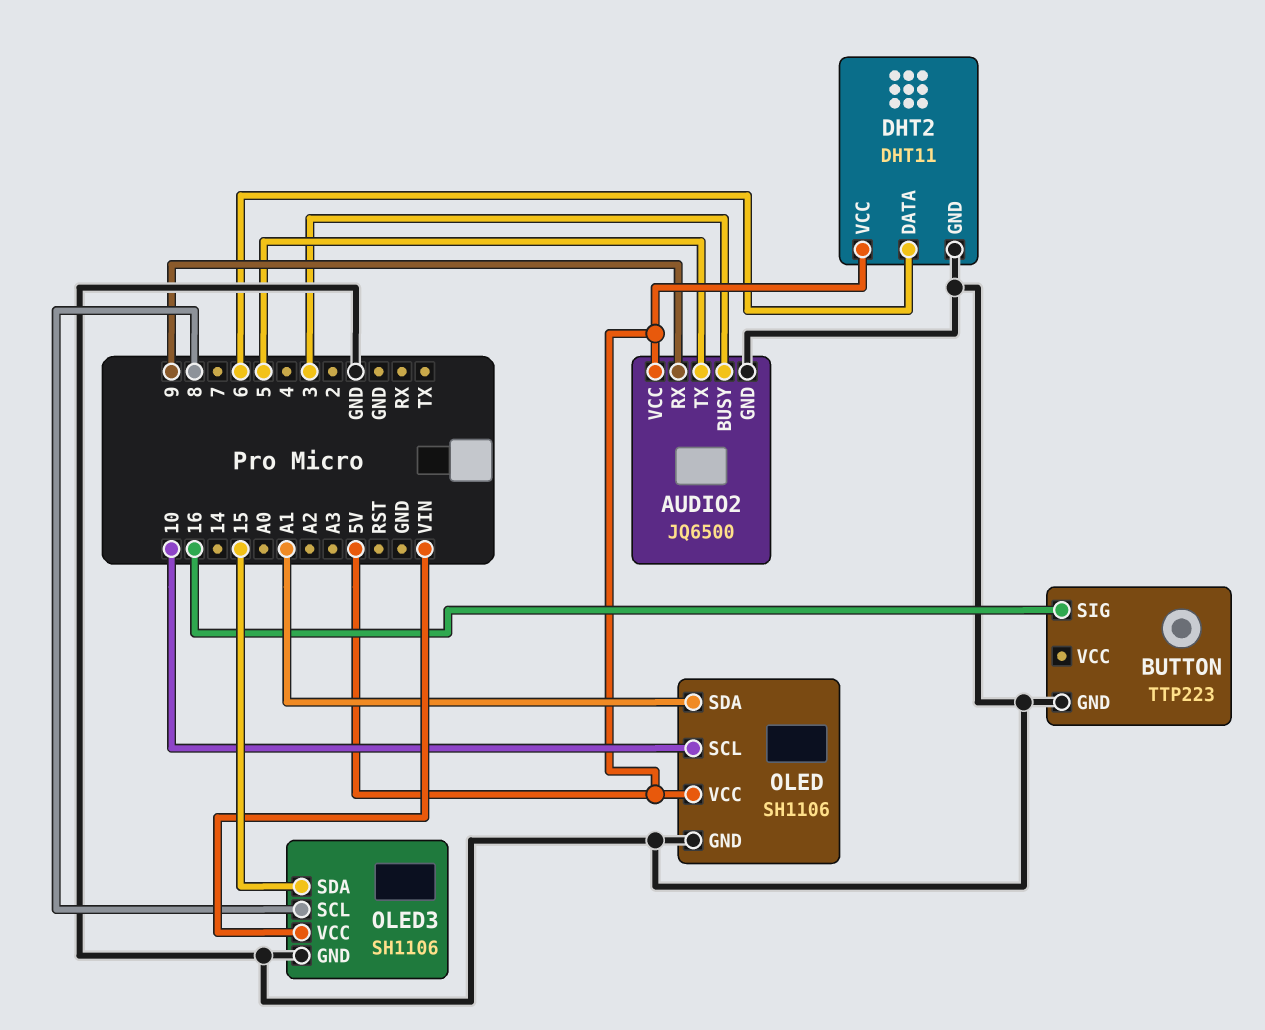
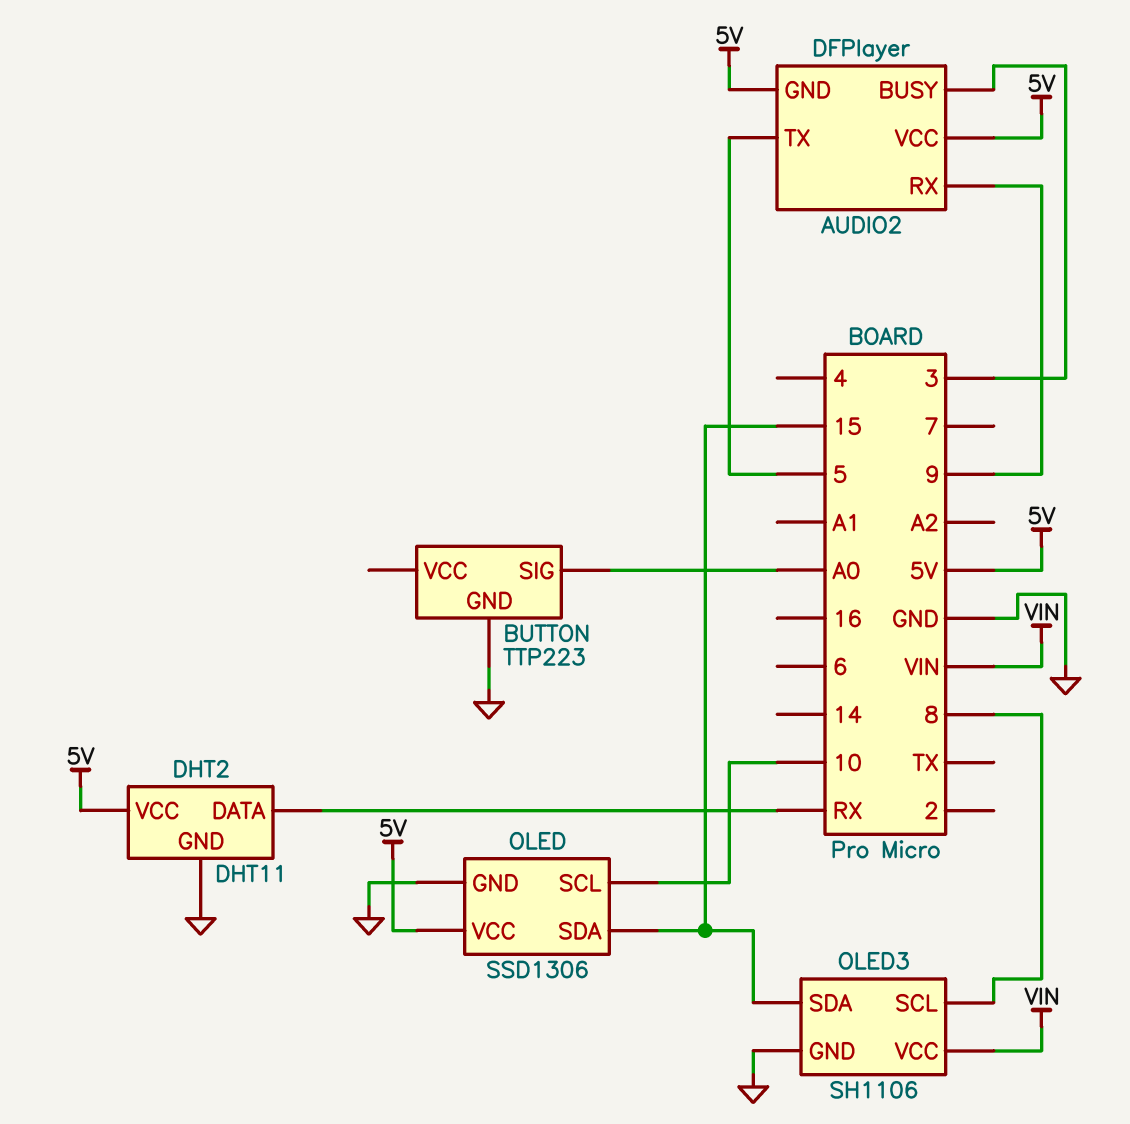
AUDIO2: JQ6500 -> DFPlayer
AUDIO2 pin GND: GND -> 5V
BUTTON pin SIG: 16 -> A0
DHT2 pin DATA: 6 -> RX
OLED: SH1106 -> SSD1306
OLED pin SDA: A1 -> 15

